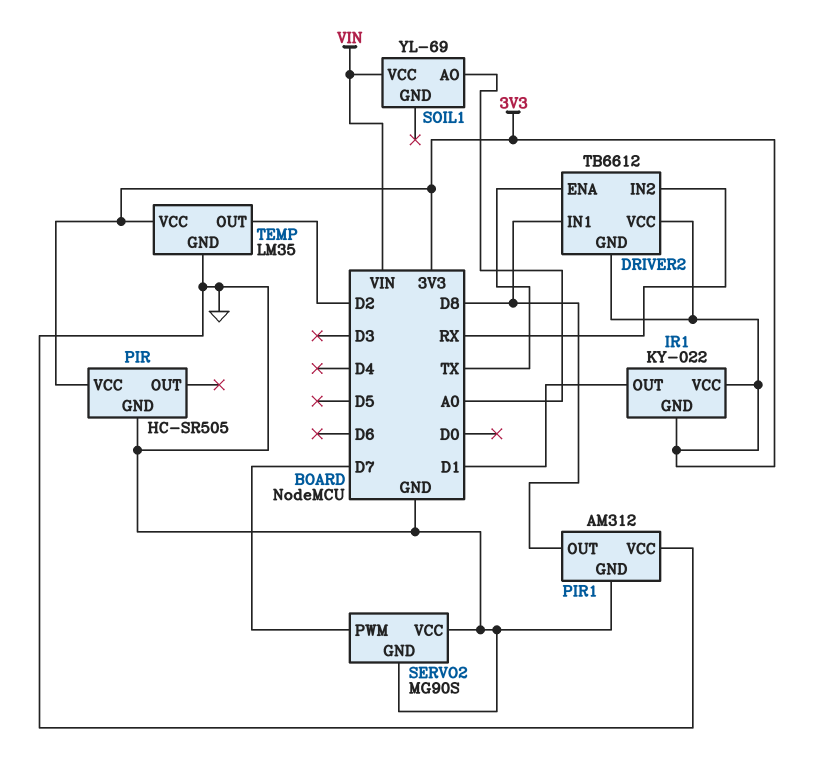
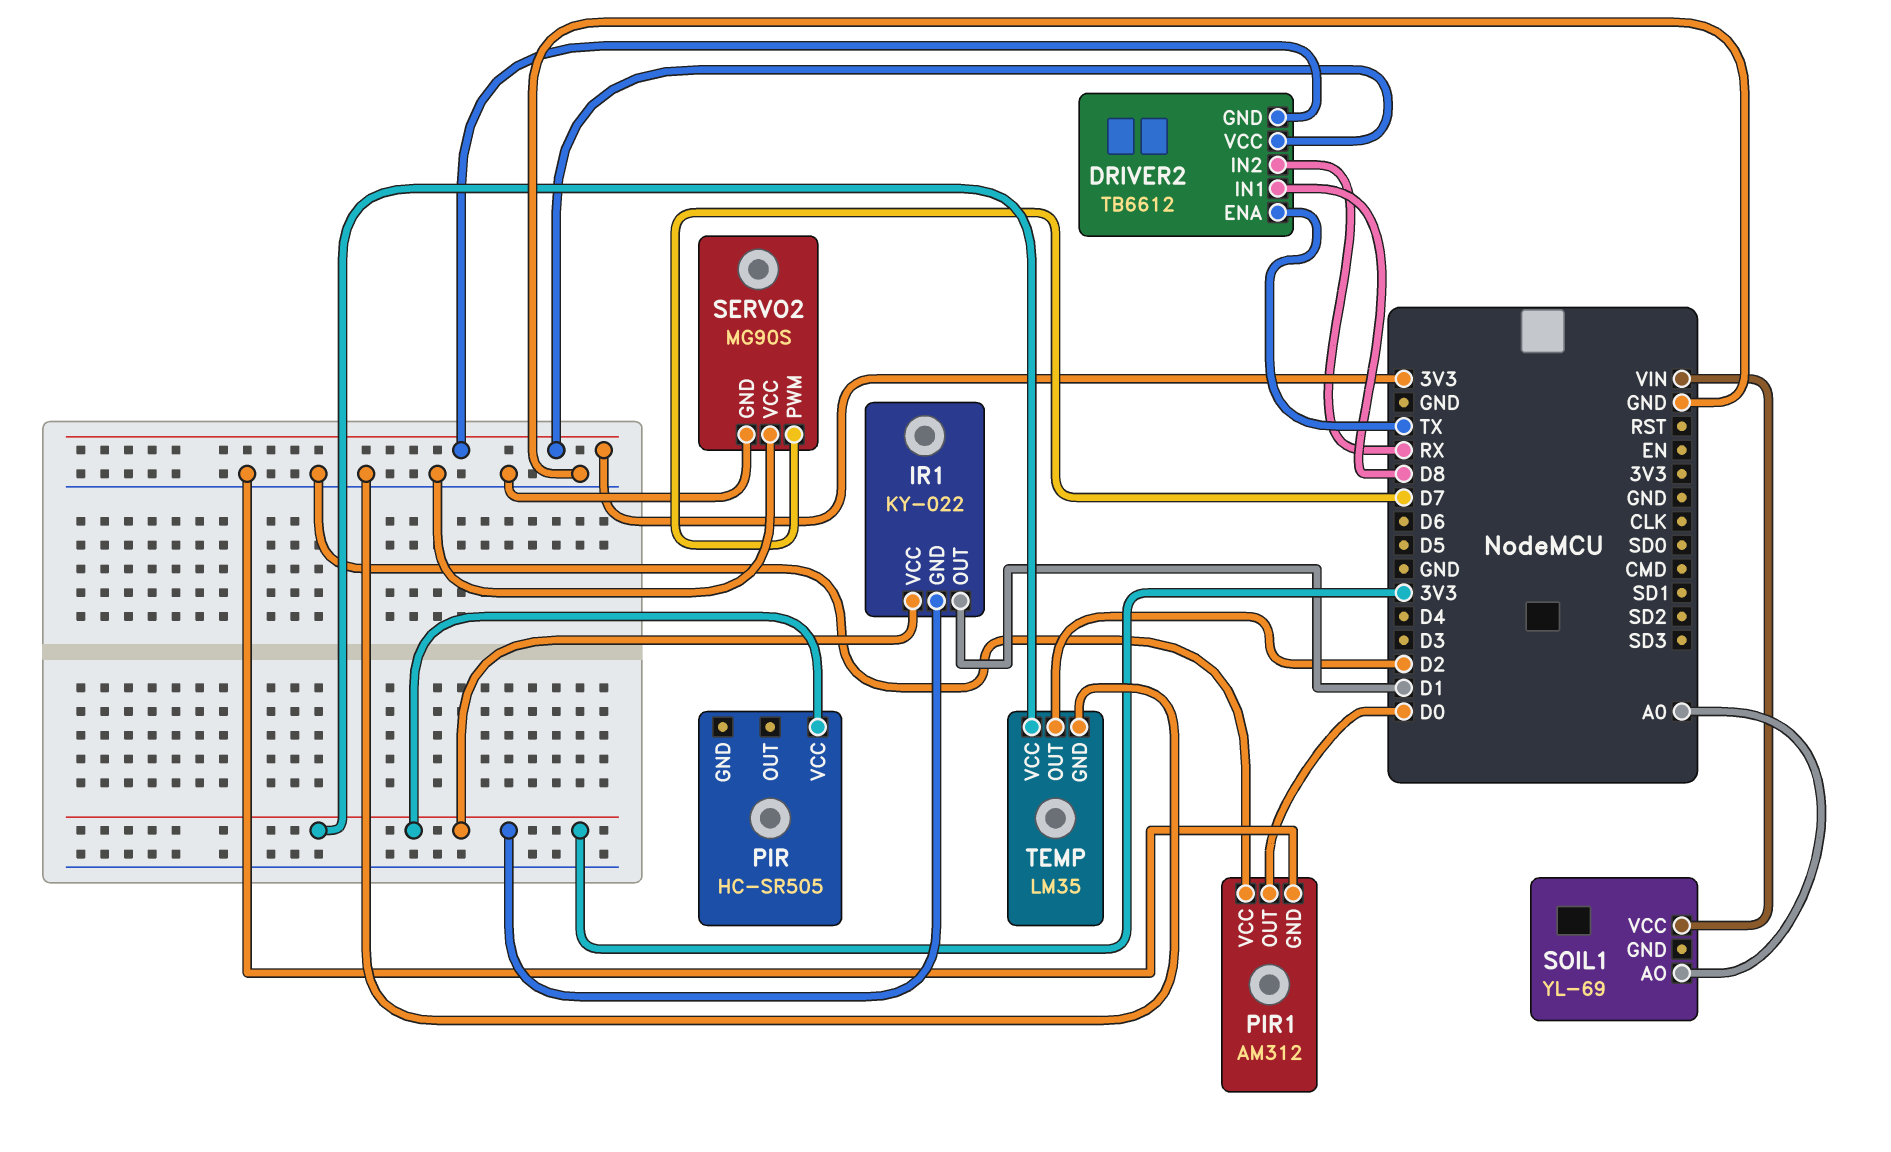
PIR pin GND: GND -> none
PIR1 pin OUT: D8 -> D0

